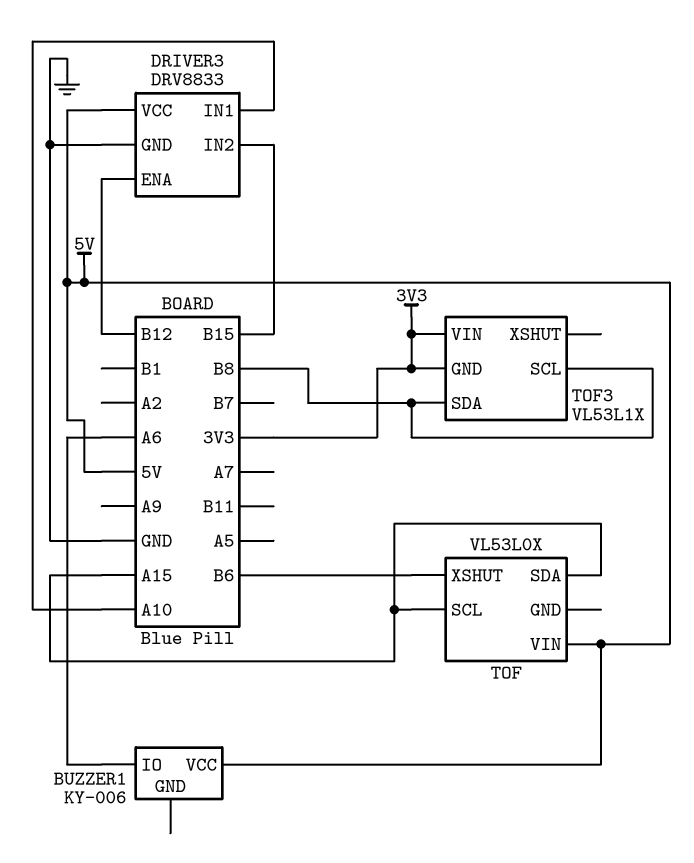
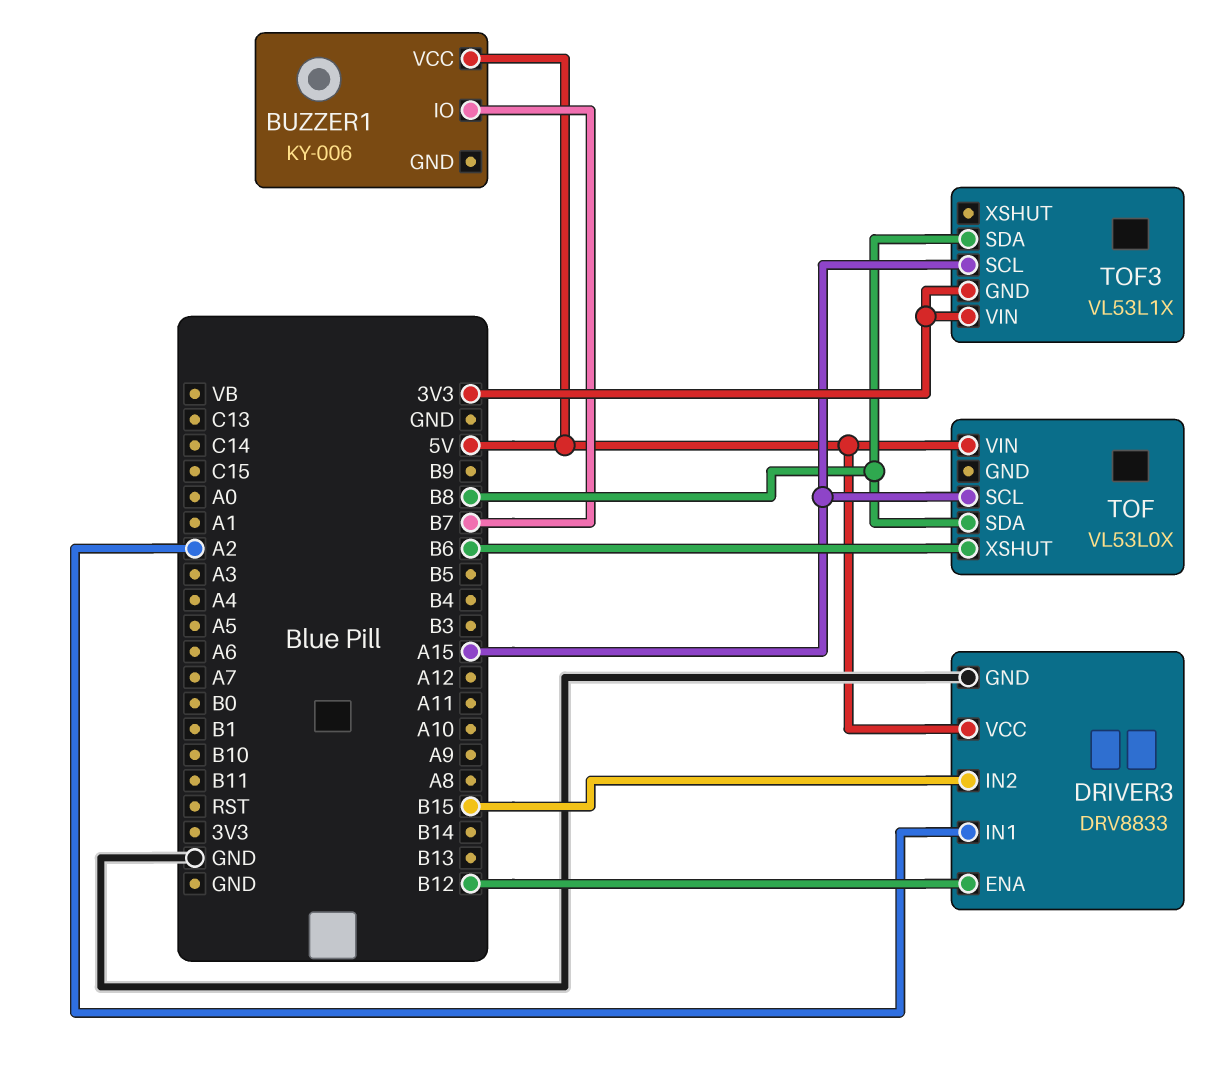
BUZZER1 pin IO: A6 -> B7
DRIVER3 pin IN1: A10 -> A2
TOF pin SDA: A15 -> B8
TOF3 pin SCL: B8 -> A15

